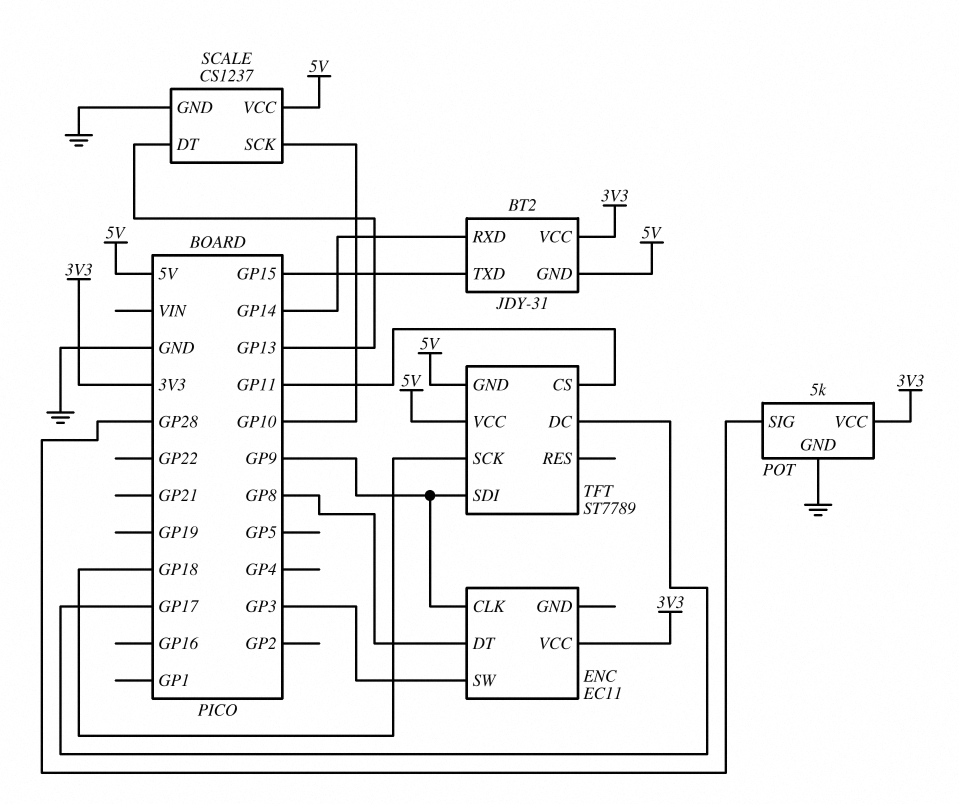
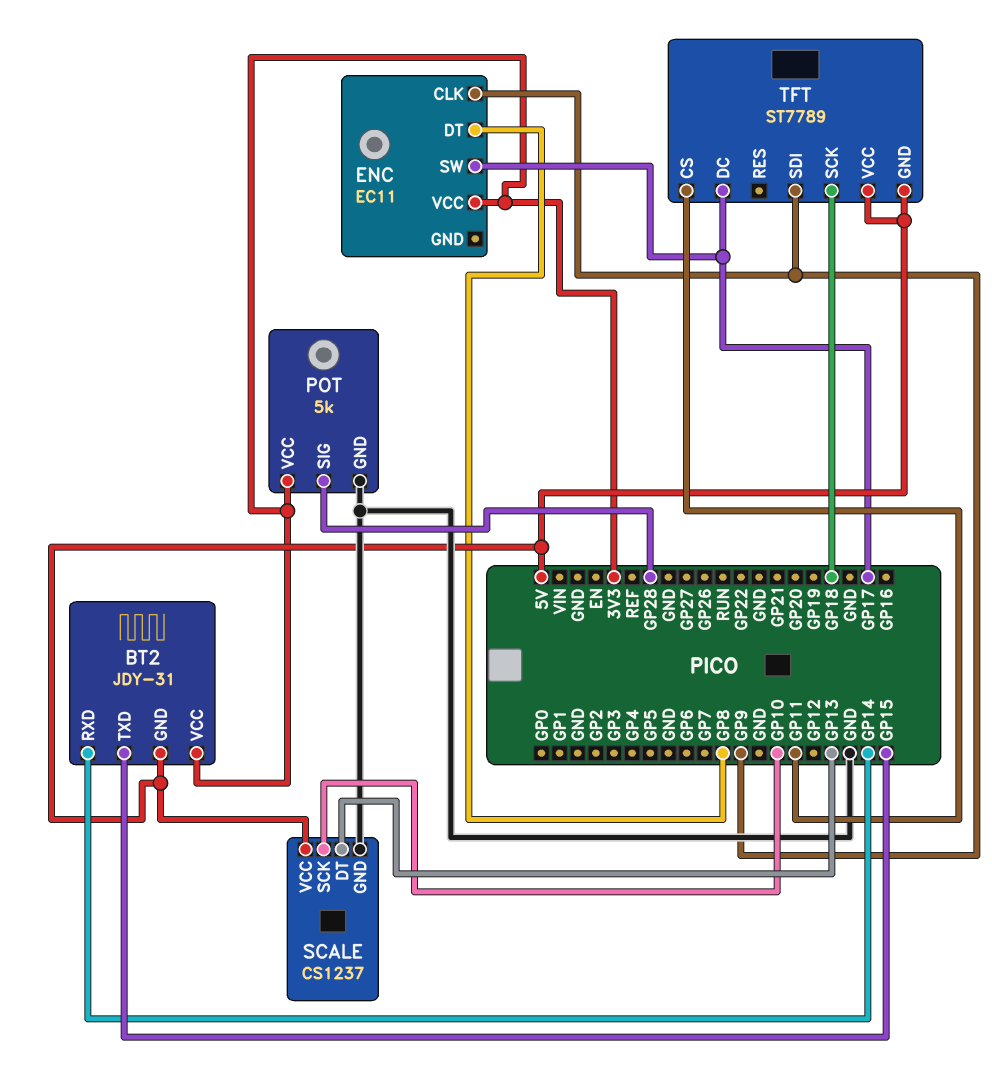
ENC pin SW: GP3 -> GP17

